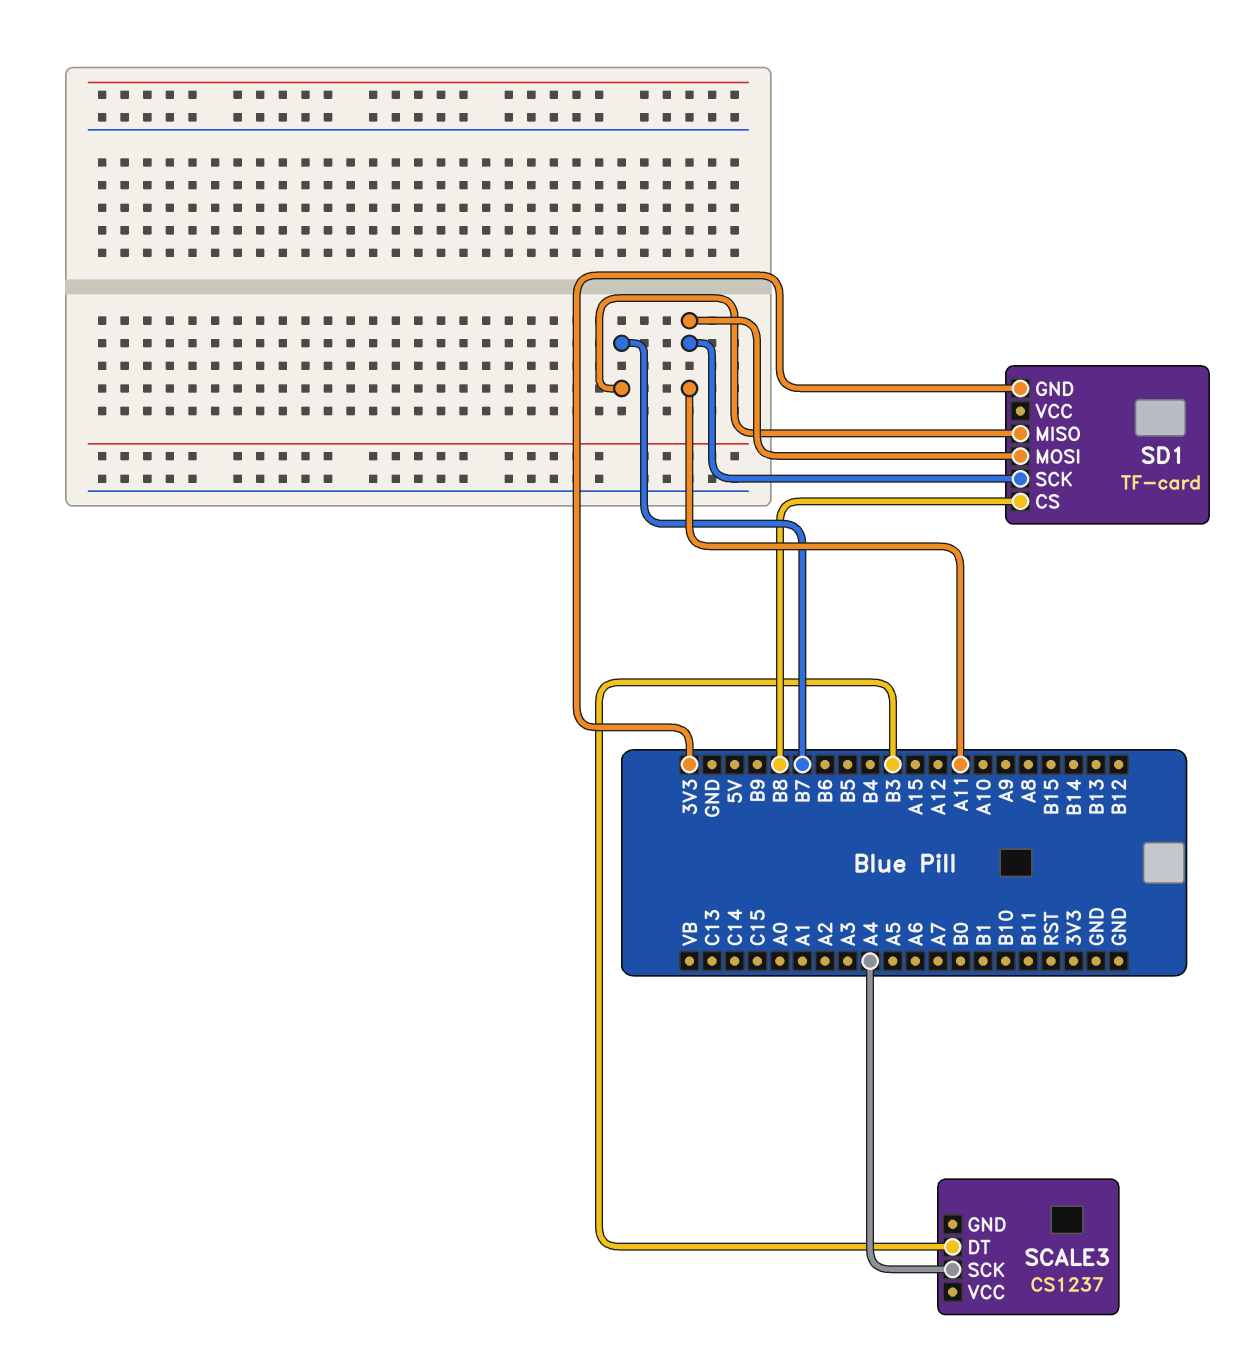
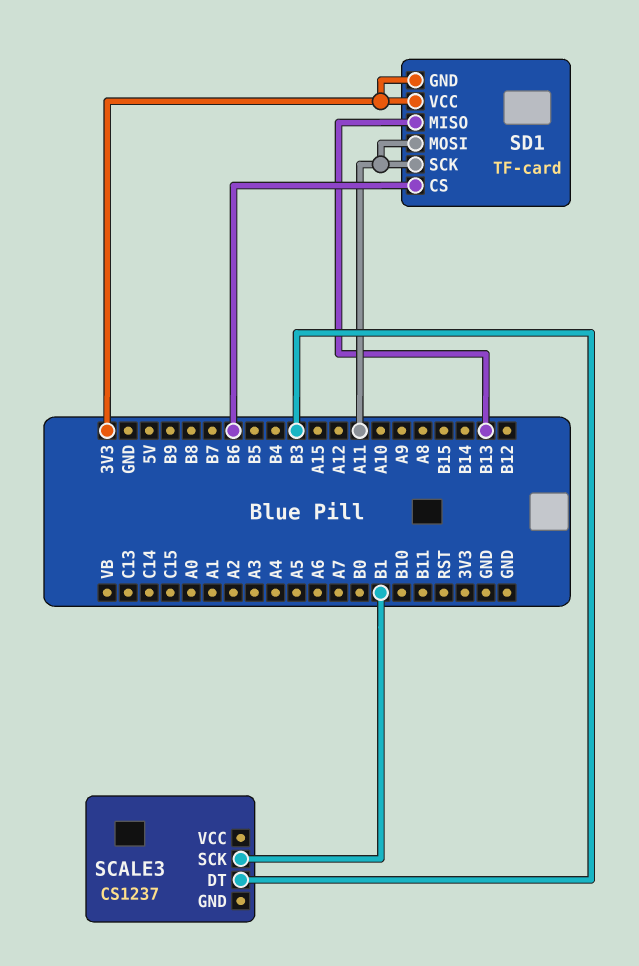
SCALE3 pin SCK: A4 -> B1
SD1 pin CS: B8 -> B6
SD1 pin MISO: B7 -> B13
SD1 pin VCC: none -> 3V3

